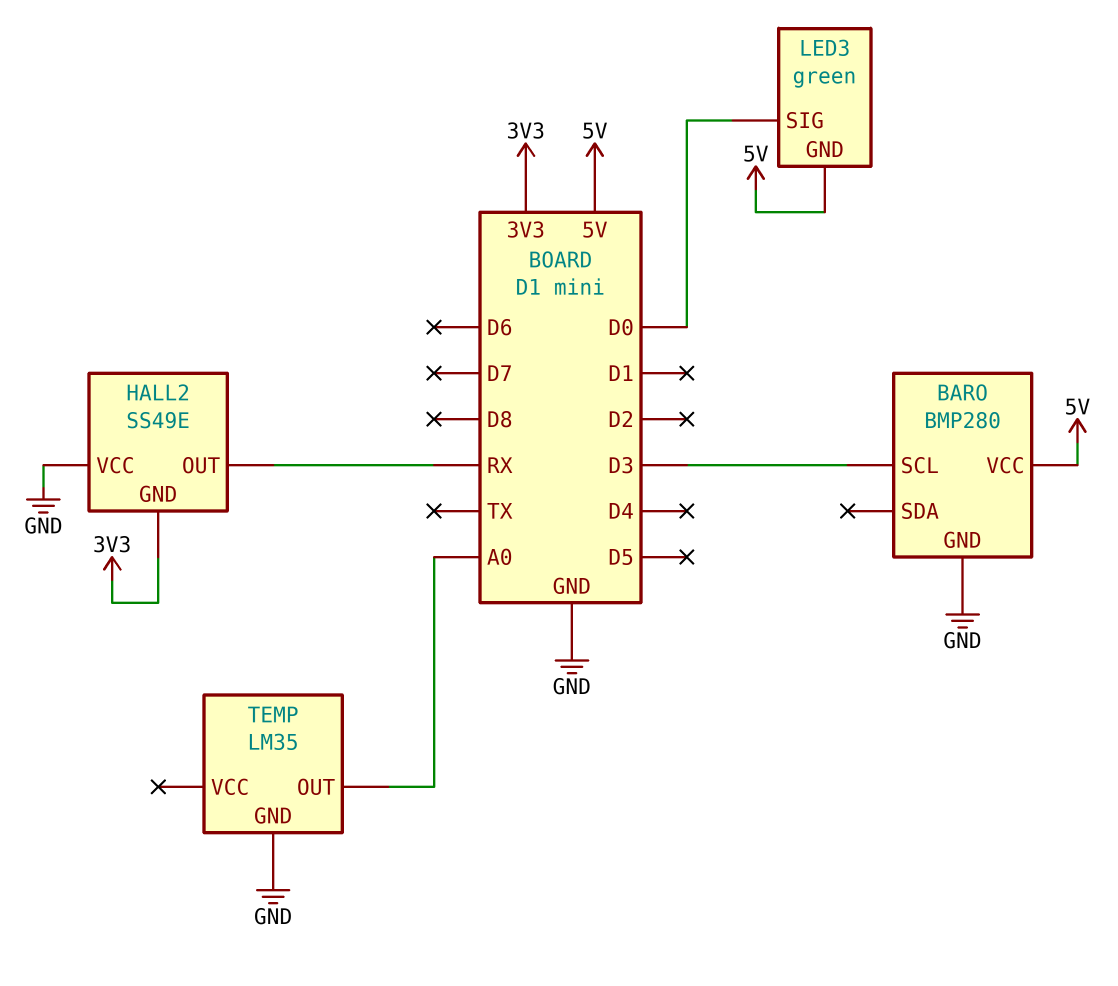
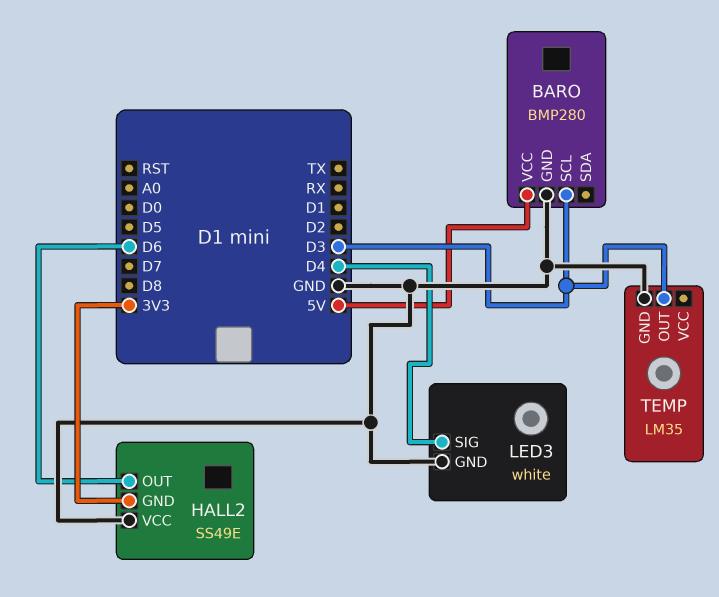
HALL2 pin OUT: RX -> D6
LED3: green -> white
LED3 pin GND: 5V -> GND
LED3 pin SIG: D0 -> D4
TEMP pin OUT: A0 -> D3

